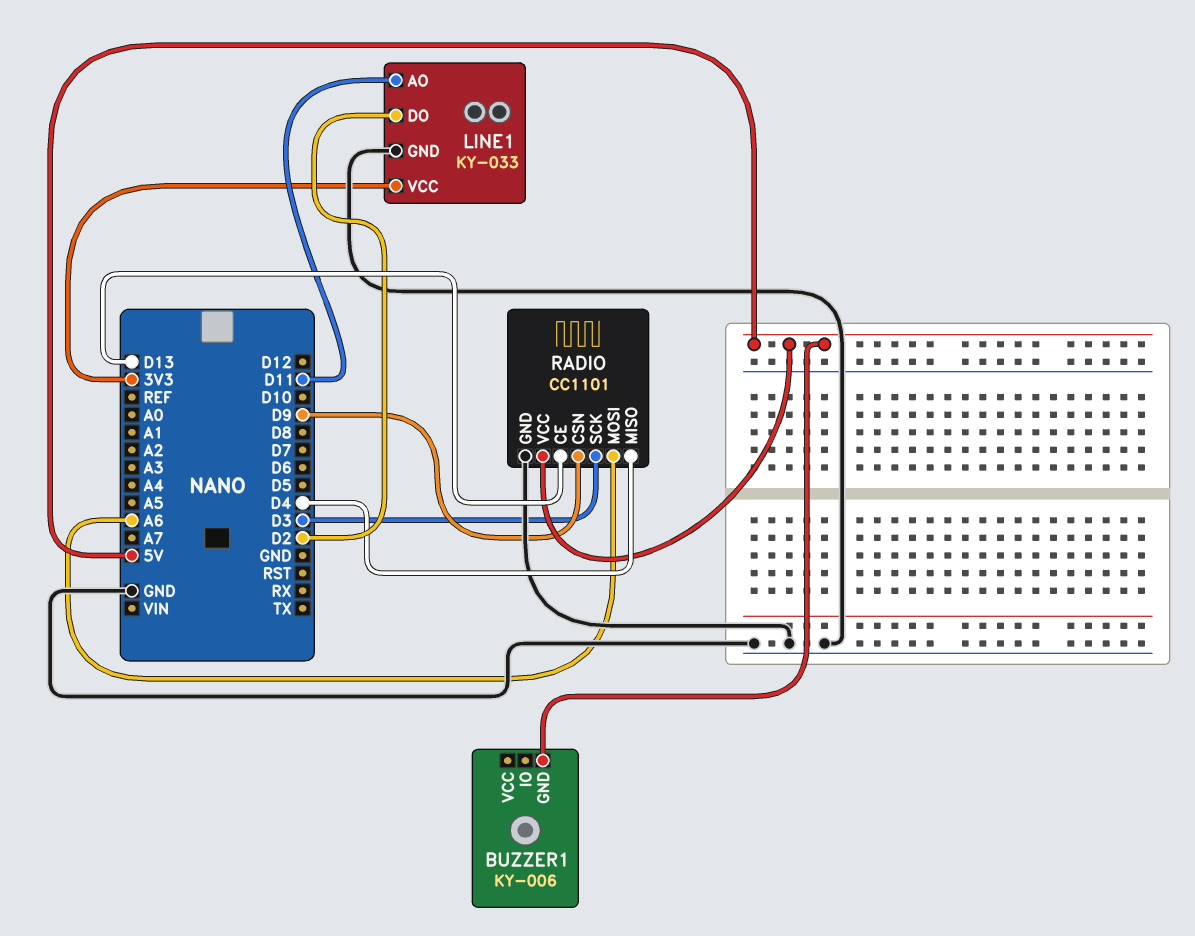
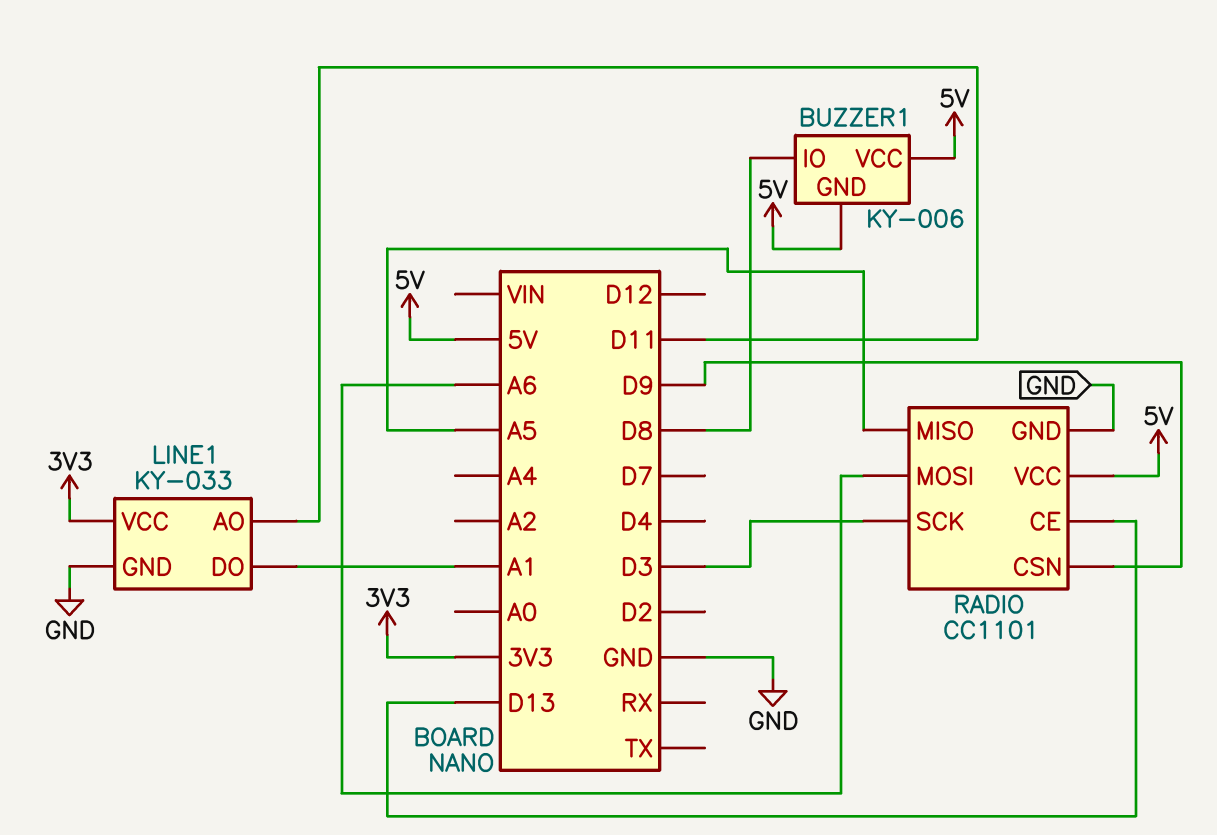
BUZZER1 pin IO: none -> D8
BUZZER1 pin VCC: none -> 5V
LINE1 pin DO: D2 -> A1
RADIO pin MISO: D4 -> A5

